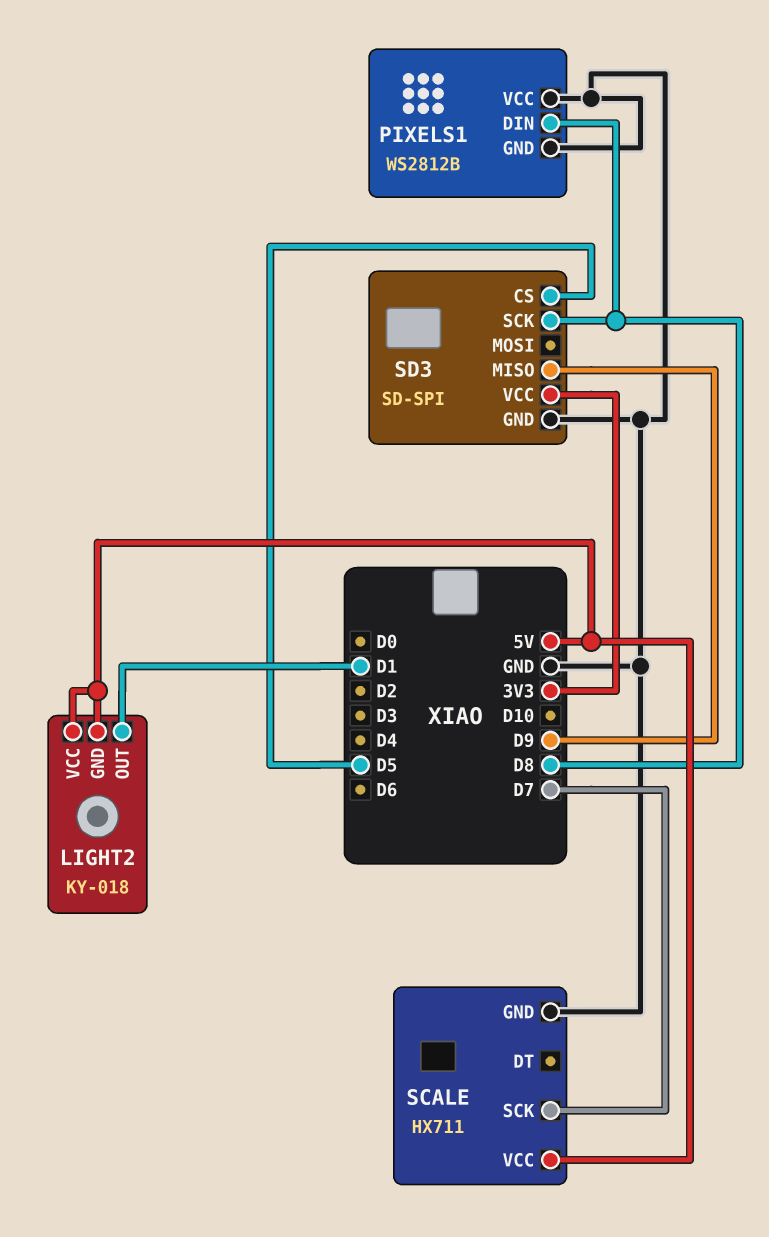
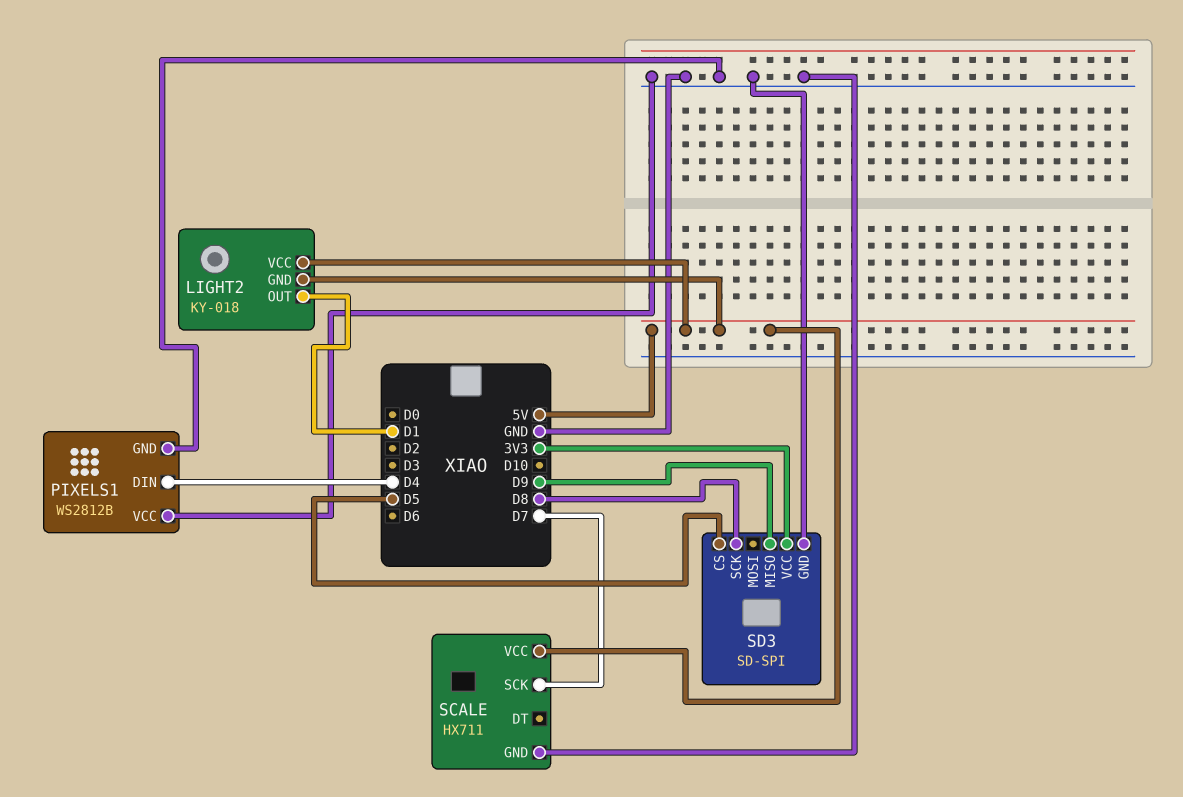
PIXELS1 pin DIN: D8 -> D4

